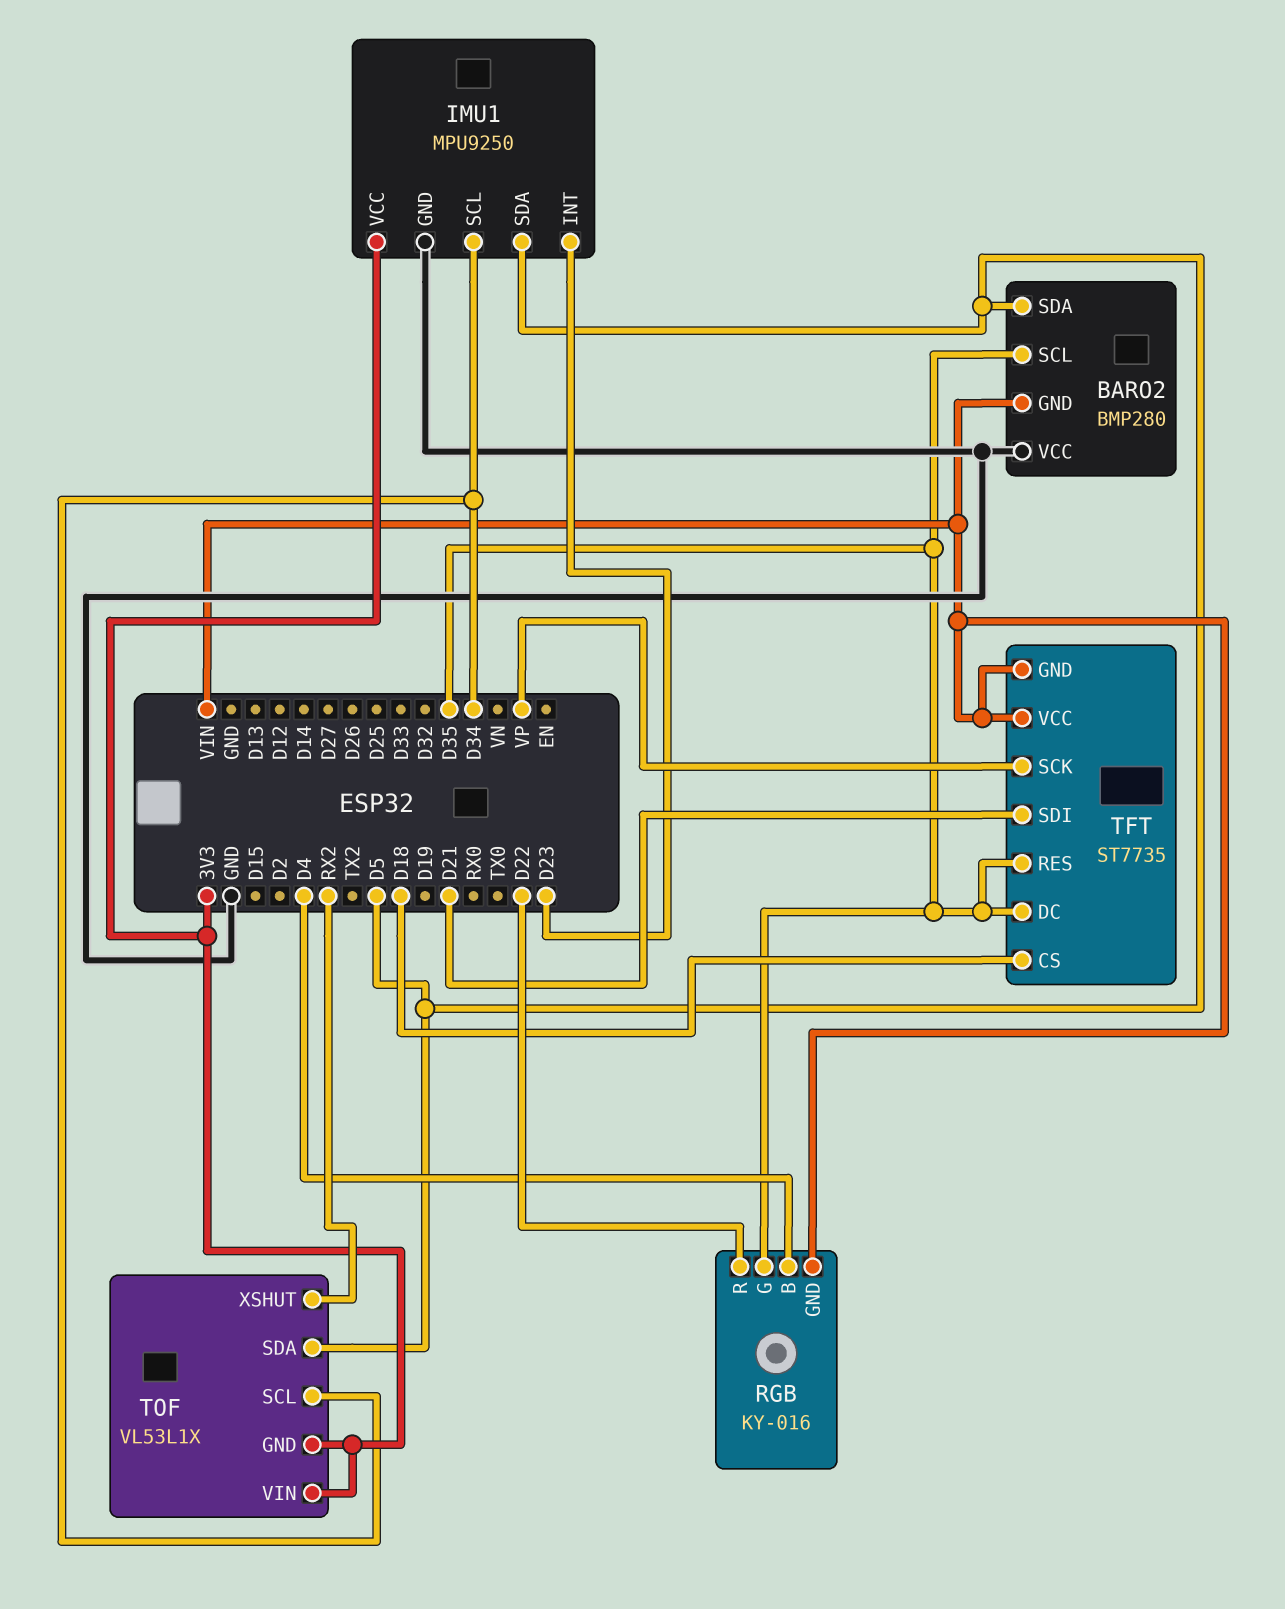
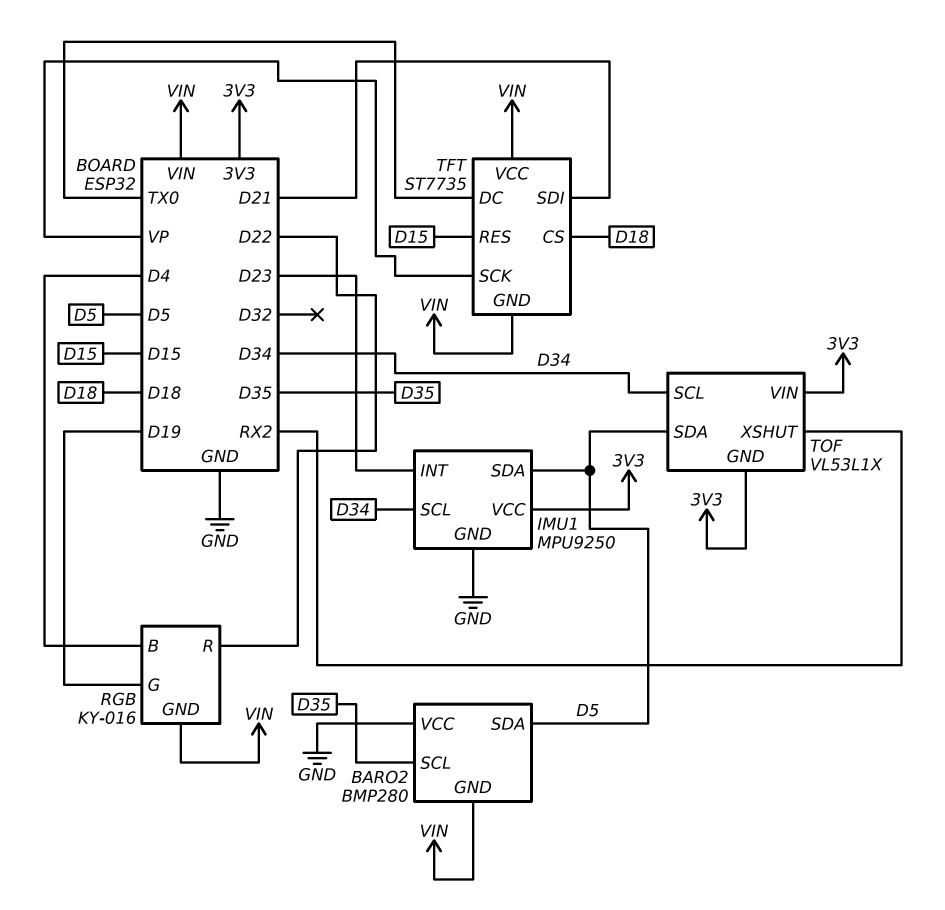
RGB pin G: D35 -> D19
TFT pin DC: D35 -> TX0
TFT pin RES: D35 -> D15

